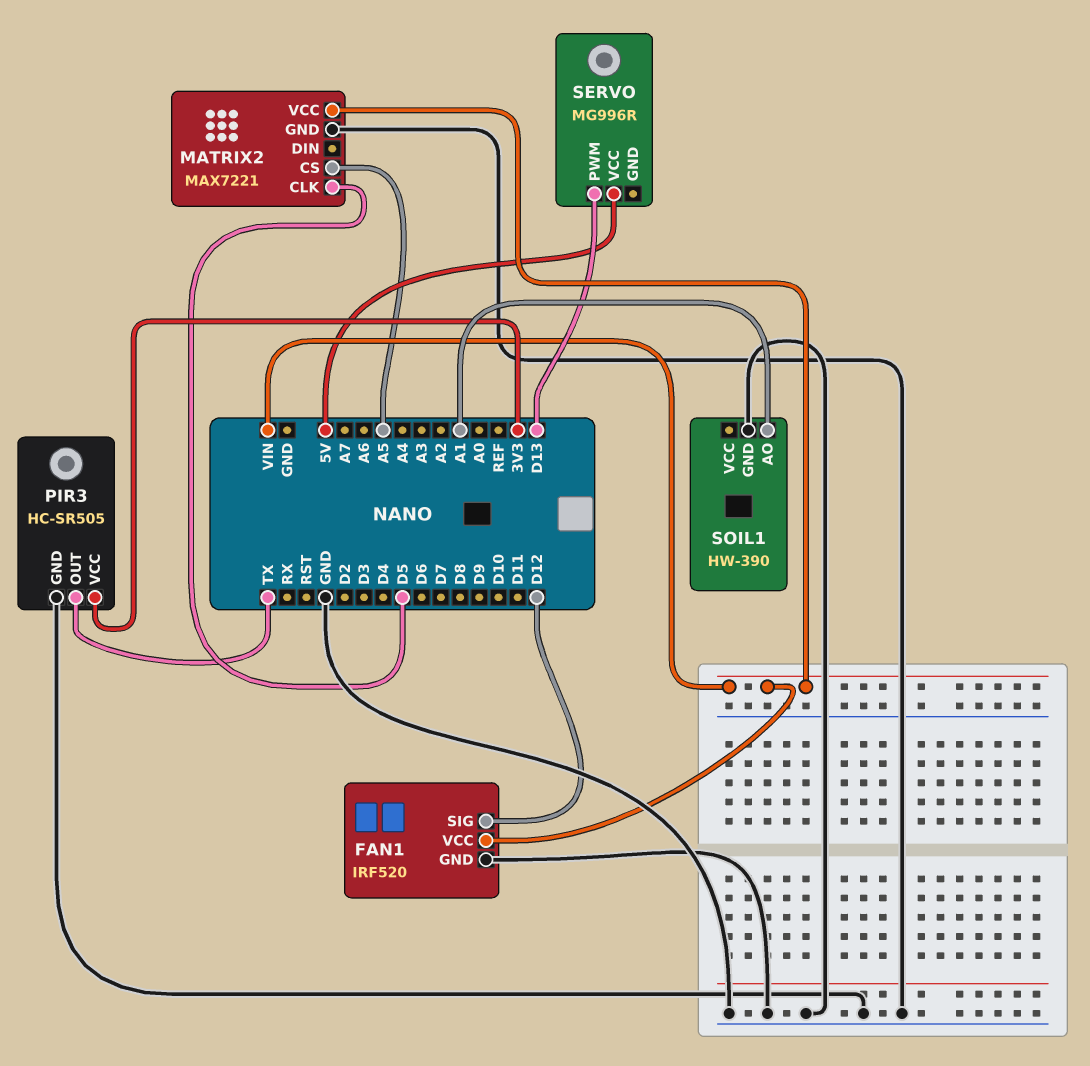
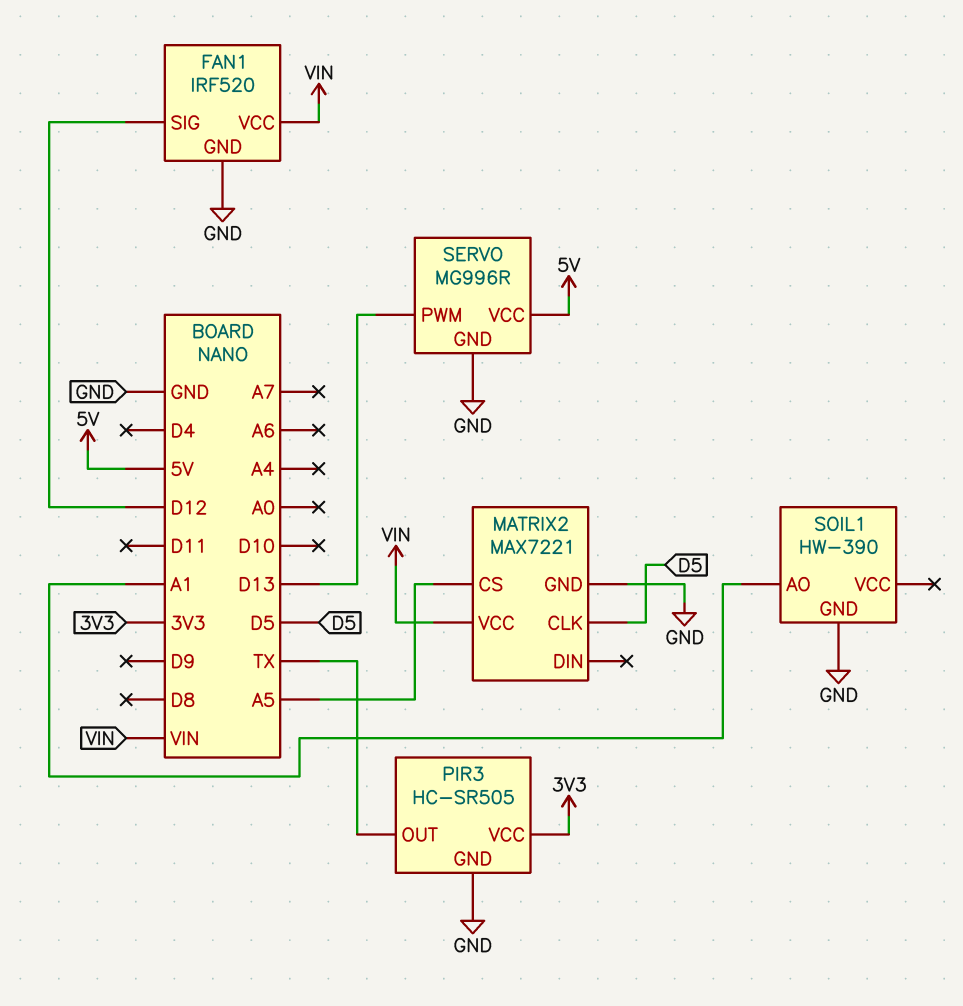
SERVO pin GND: none -> GND

